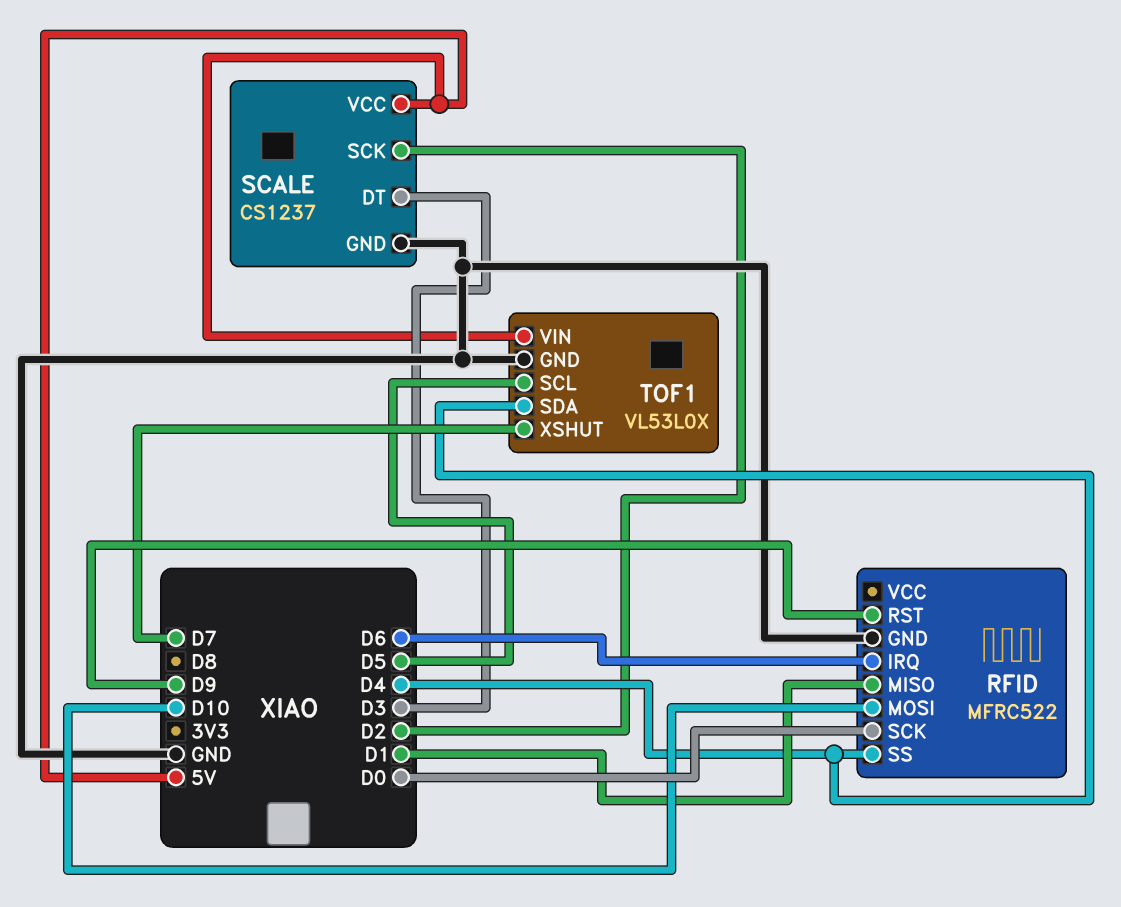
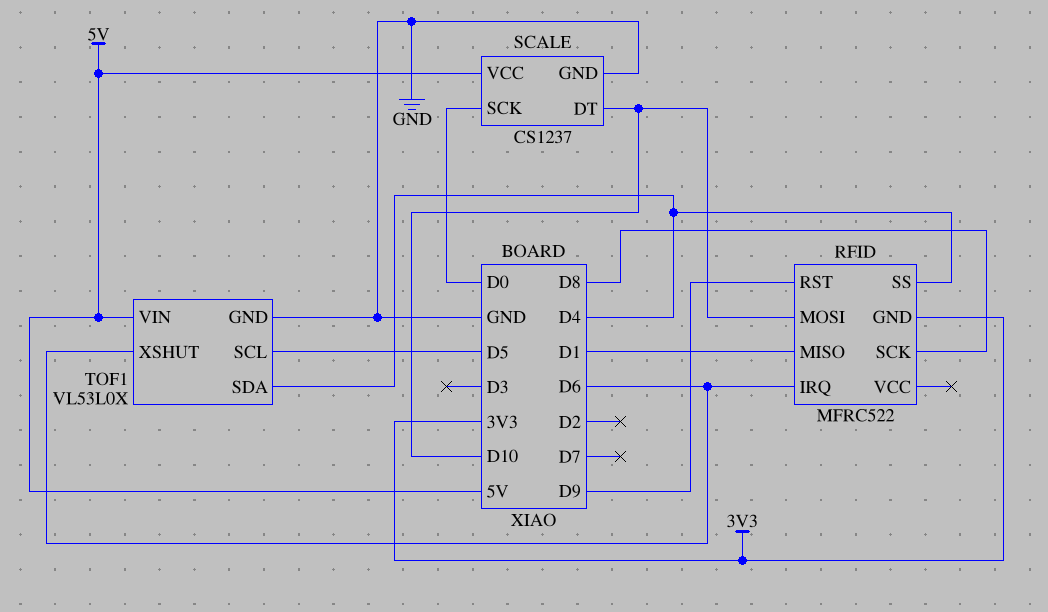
RFID pin GND: GND -> 3V3
RFID pin SCK: D0 -> D8
SCALE pin DT: D3 -> D10
SCALE pin SCK: D2 -> D0
TOF1 pin XSHUT: D7 -> D6

